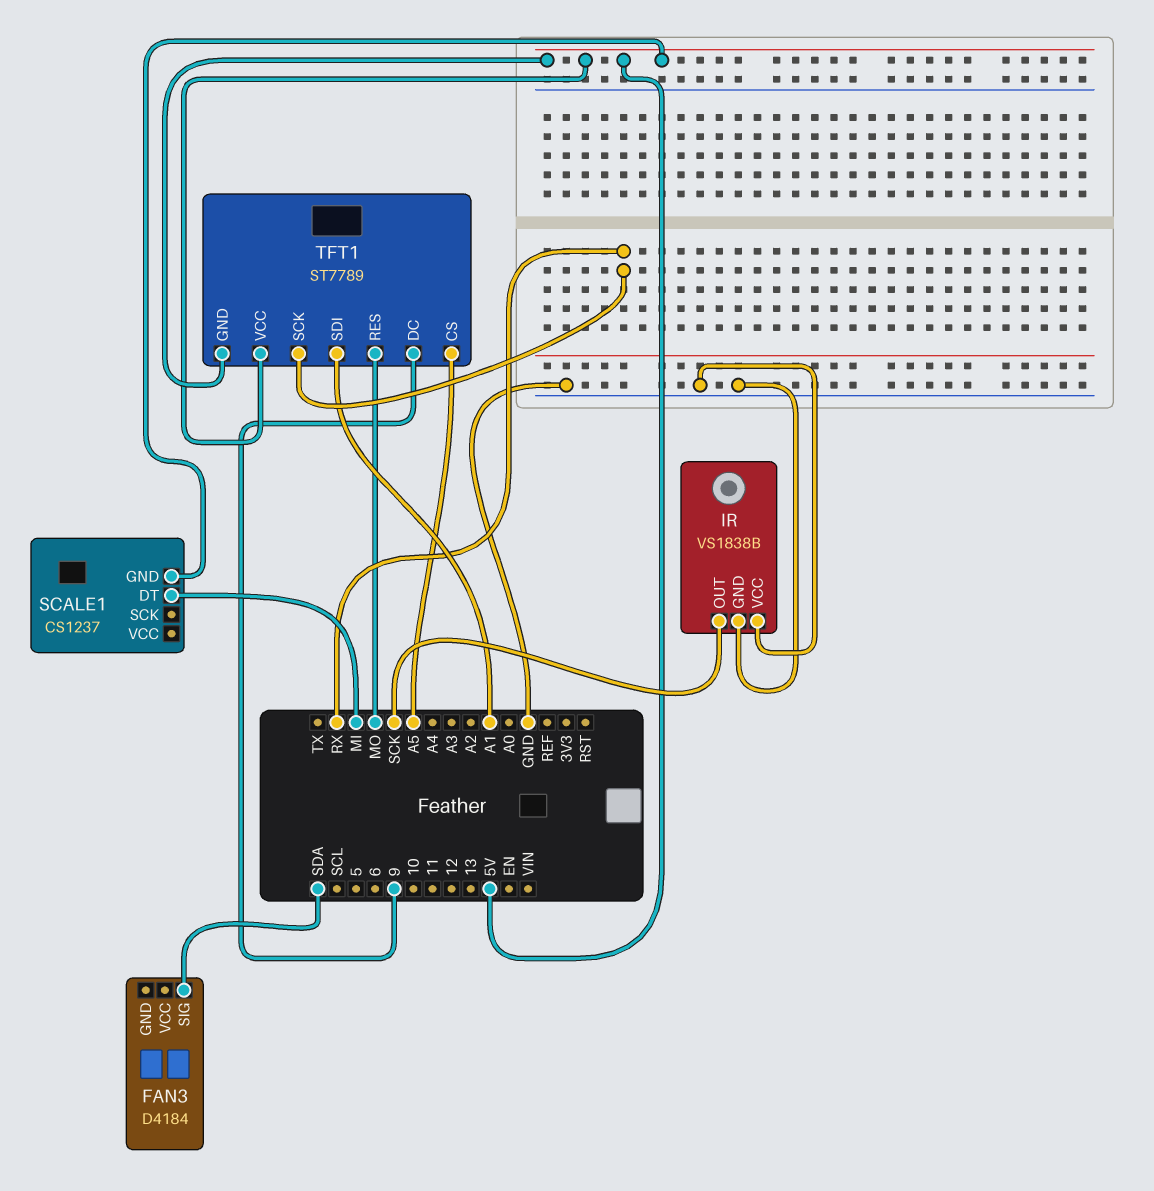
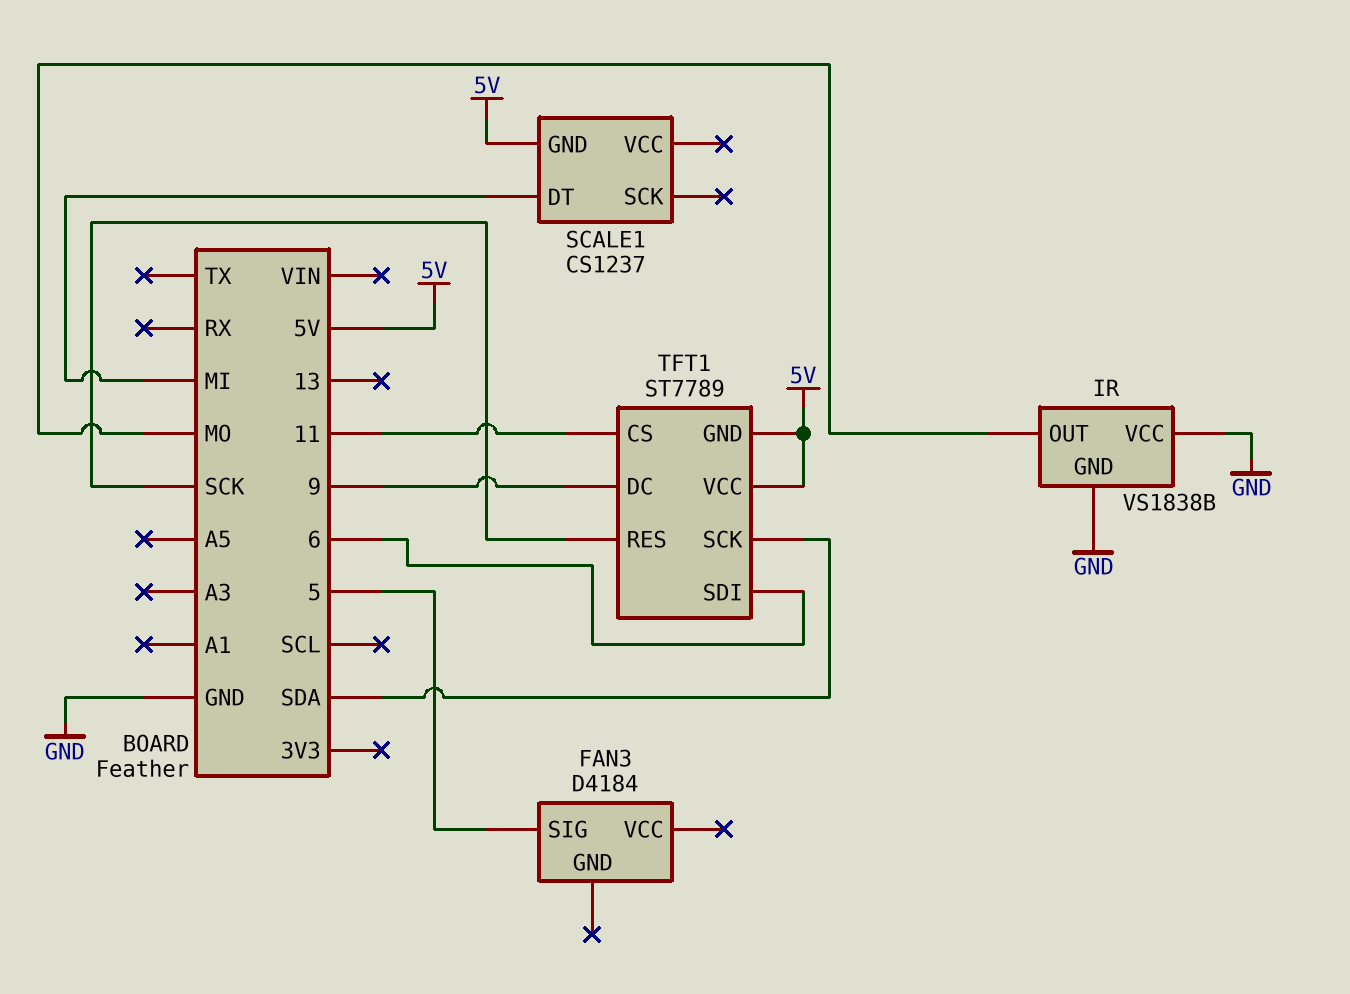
FAN3 pin SIG: SDA -> 5
IR pin OUT: SCK -> MO
TFT1 pin CS: A5 -> 11
TFT1 pin RES: MO -> SCK
TFT1 pin SCK: RX -> SDA
TFT1 pin SDI: A1 -> 6

